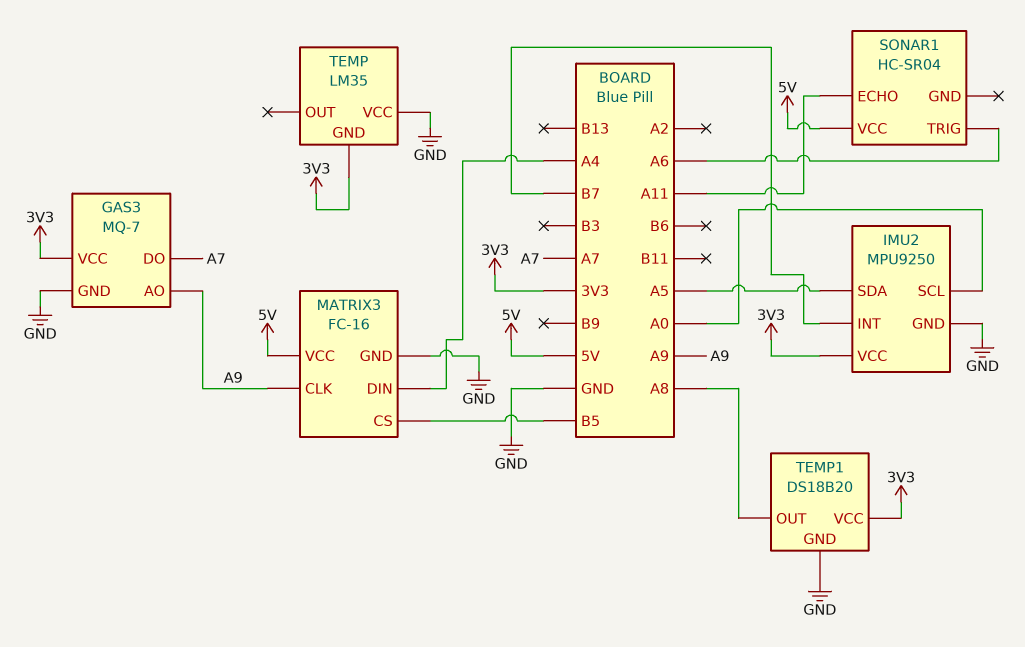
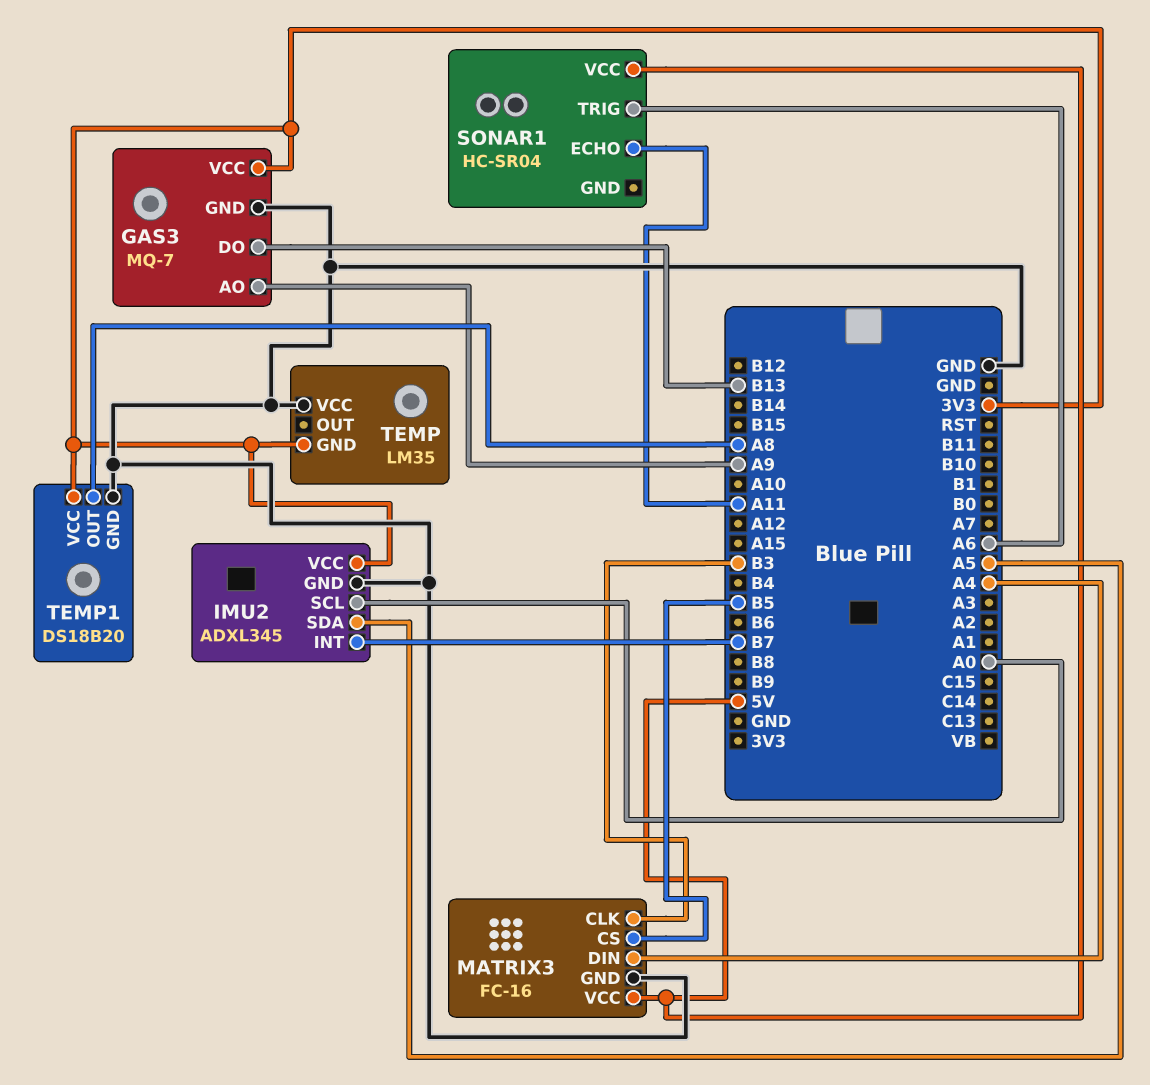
GAS3 pin DO: A7 -> B13
IMU2: MPU9250 -> ADXL345
MATRIX3 pin CLK: A9 -> B3

